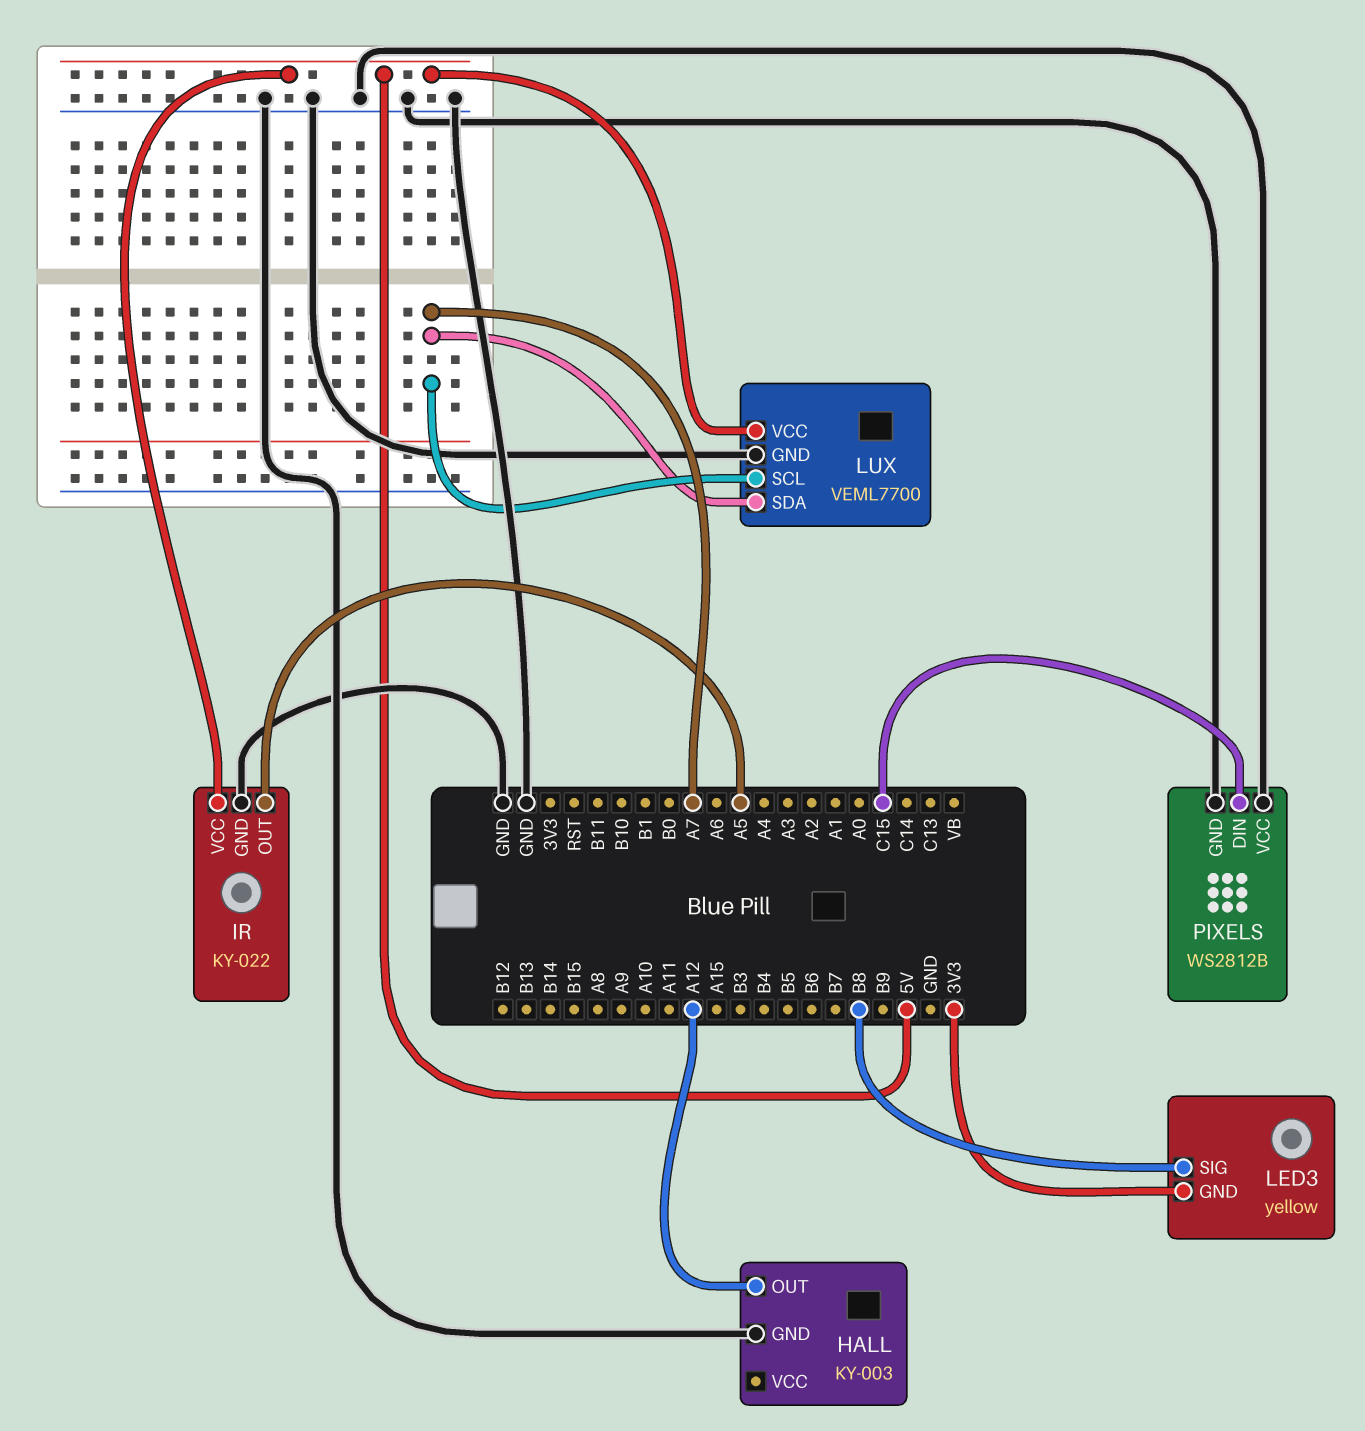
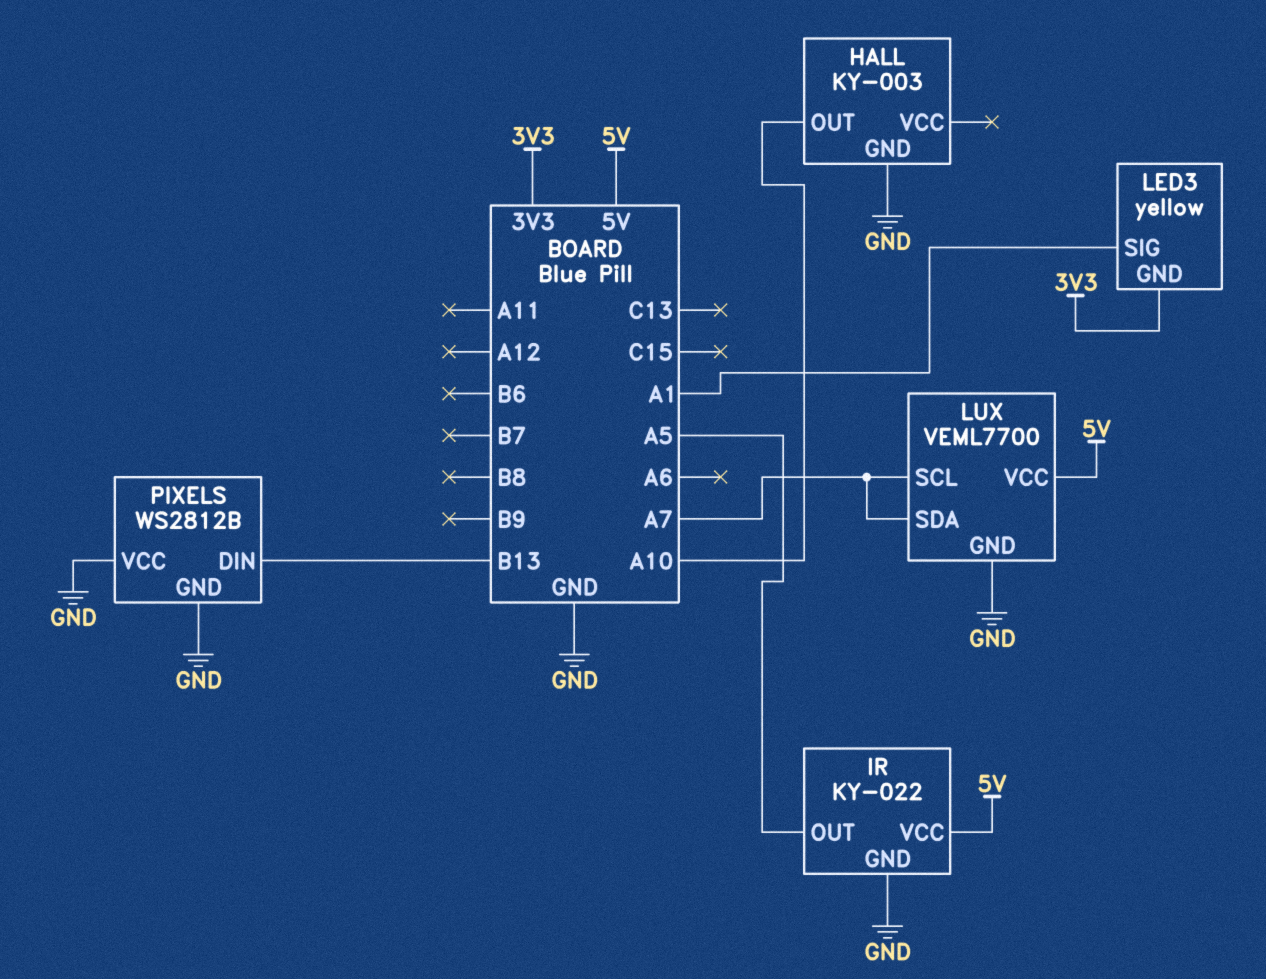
HALL pin OUT: A12 -> A10
LED3 pin SIG: B8 -> A1
PIXELS pin DIN: C15 -> B13

